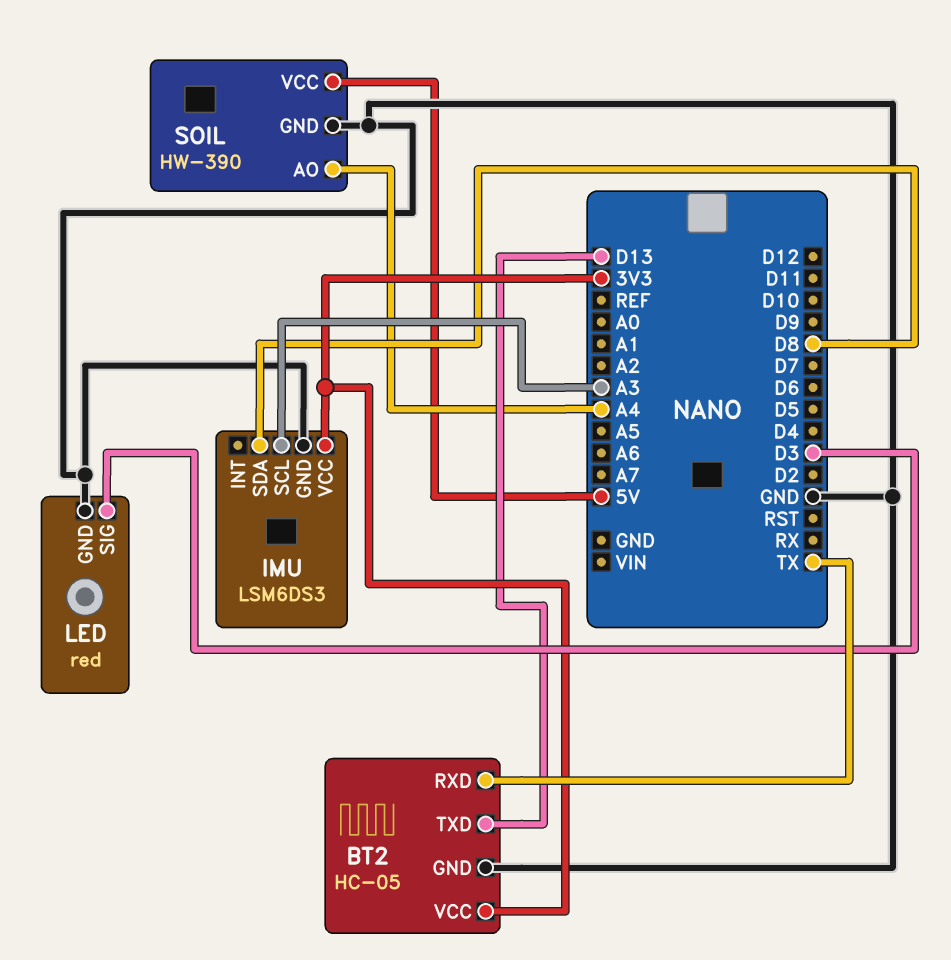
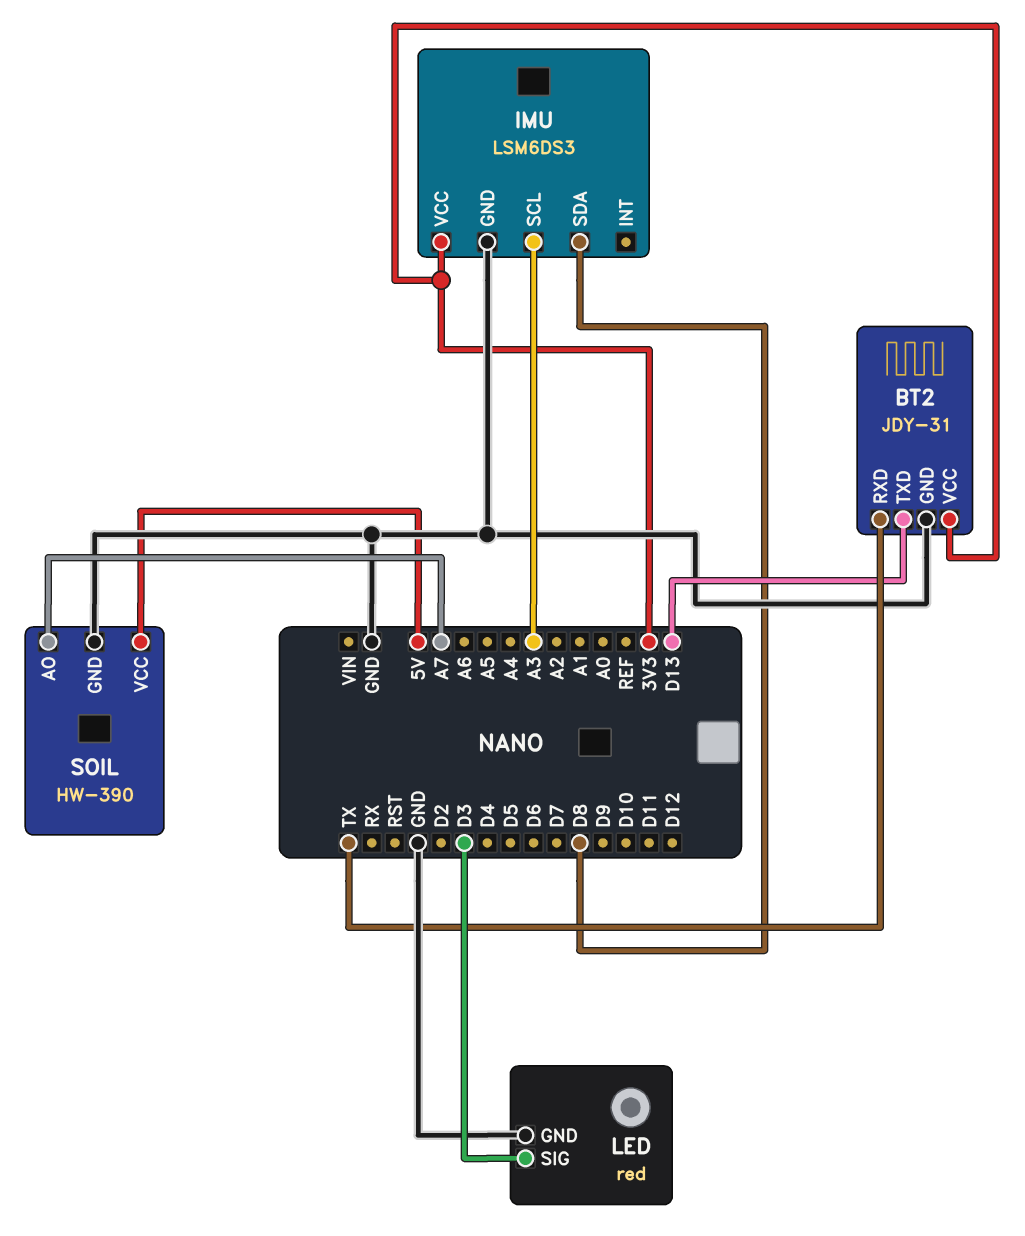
BT2: HC-05 -> JDY-31
SOIL pin AO: A4 -> A7

